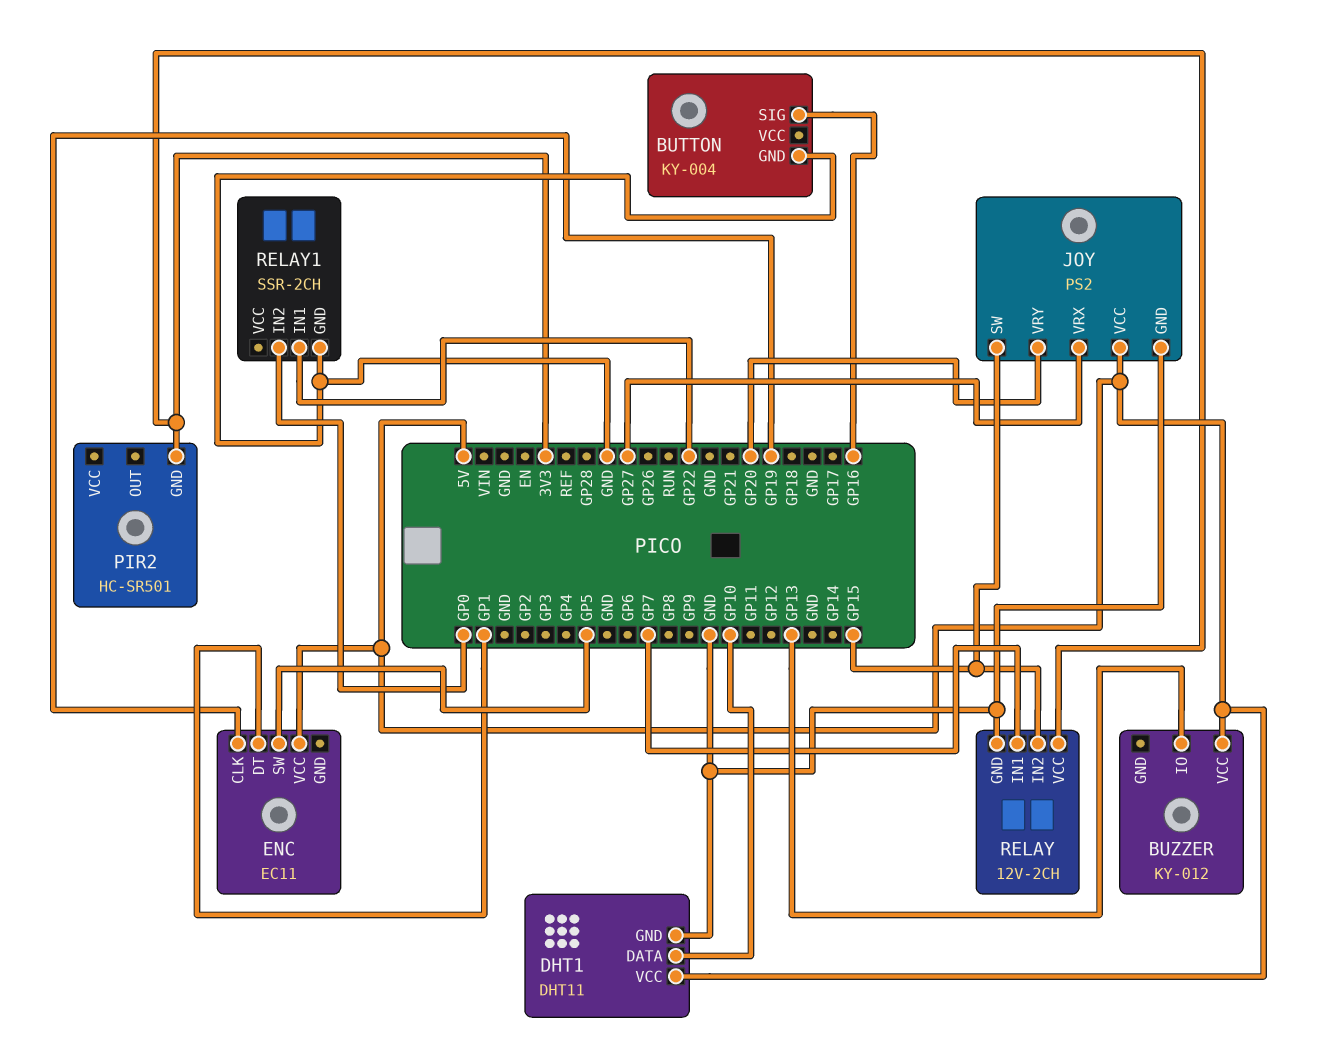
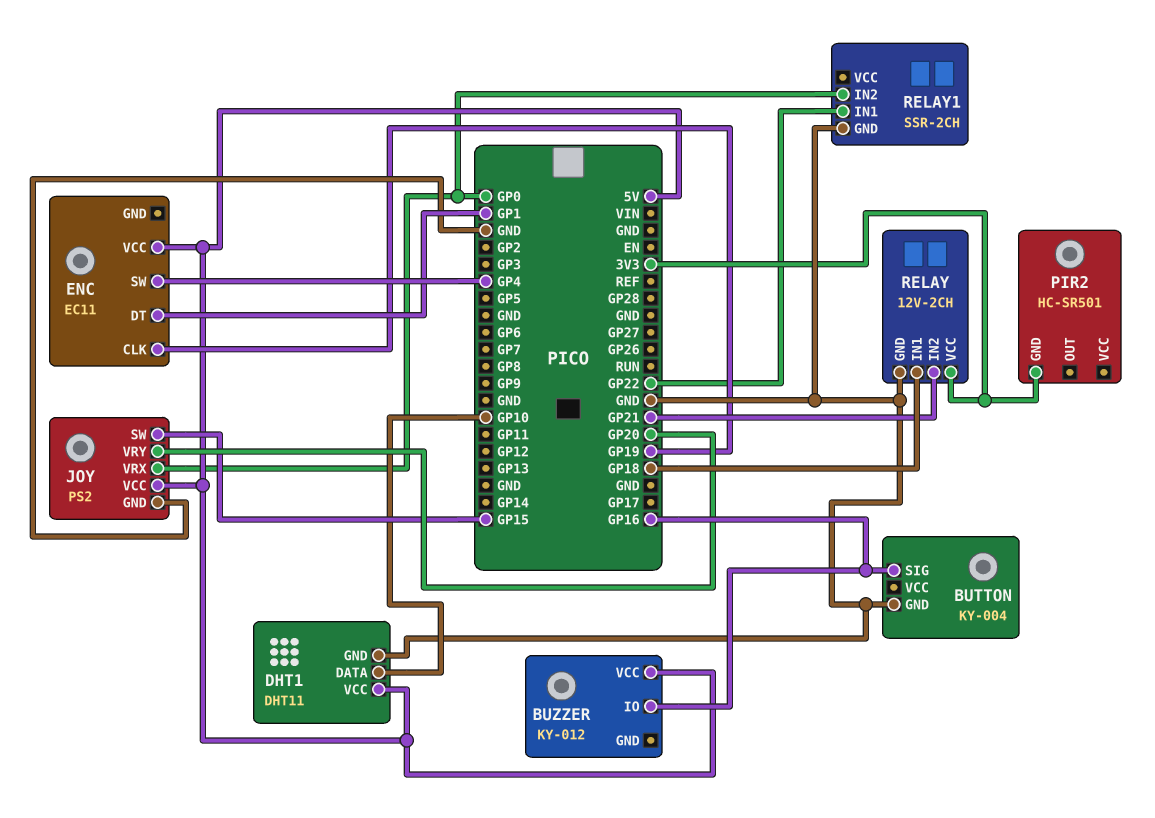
BUZZER pin IO: GP13 -> GP16
ENC pin SW: GP5 -> GP4
JOY pin VRX: GP27 -> GP0
RELAY pin IN1: GP7 -> GP18
RELAY pin IN2: GP15 -> GP21

